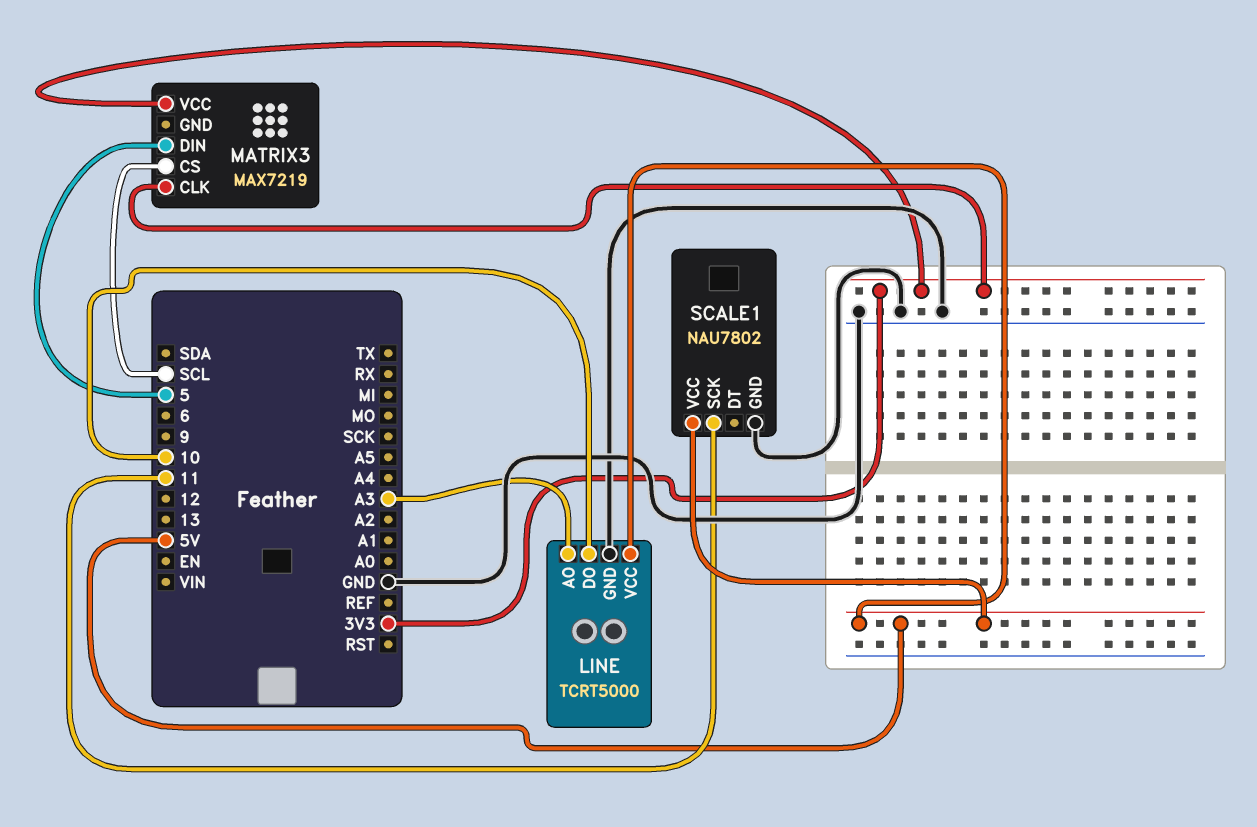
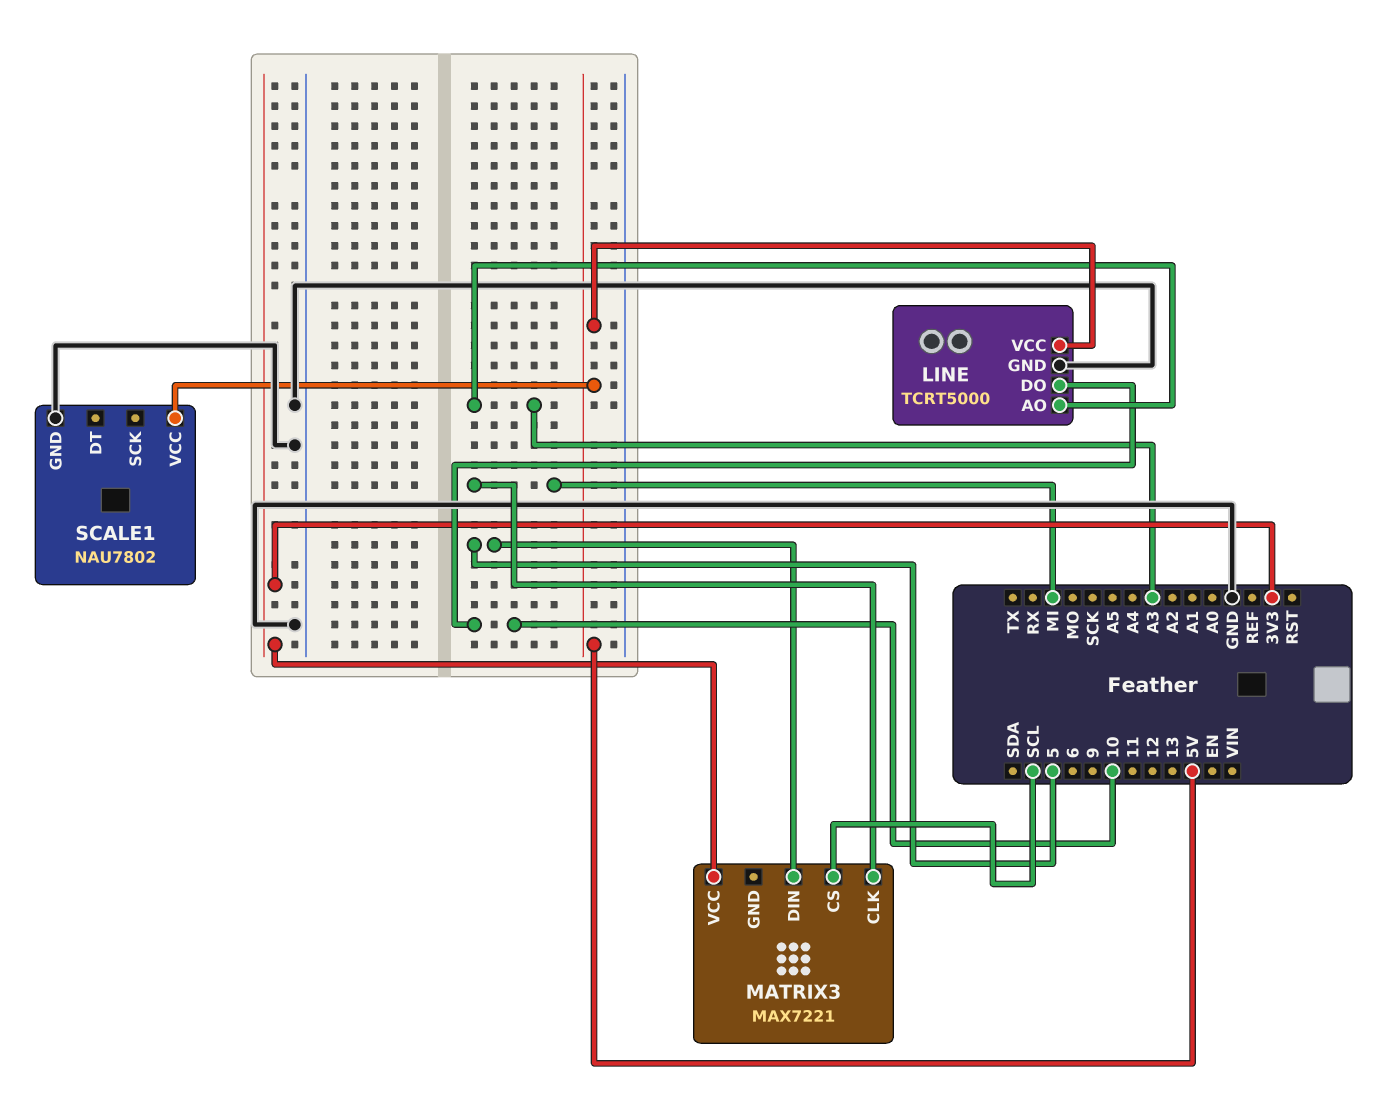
MATRIX3: MAX7219 -> MAX7221
MATRIX3 pin CLK: 3V3 -> MI
SCALE1 pin SCK: 11 -> none

